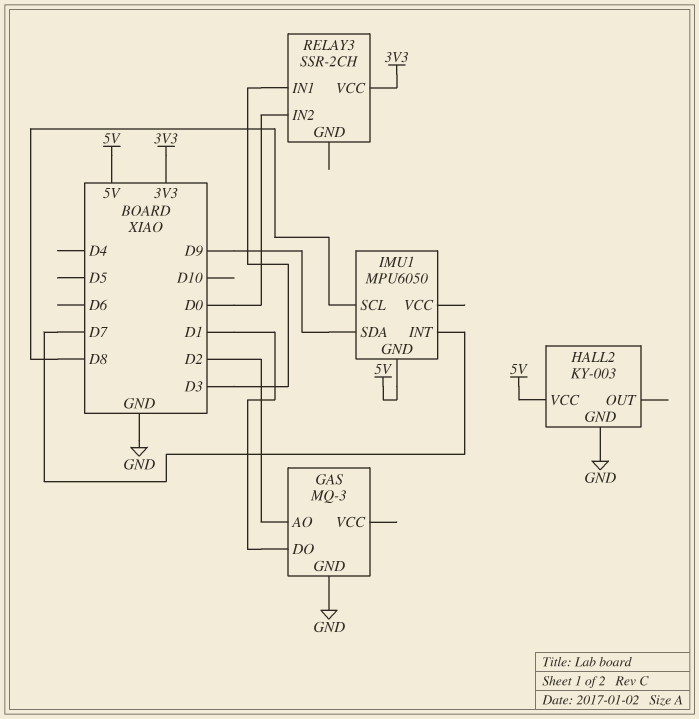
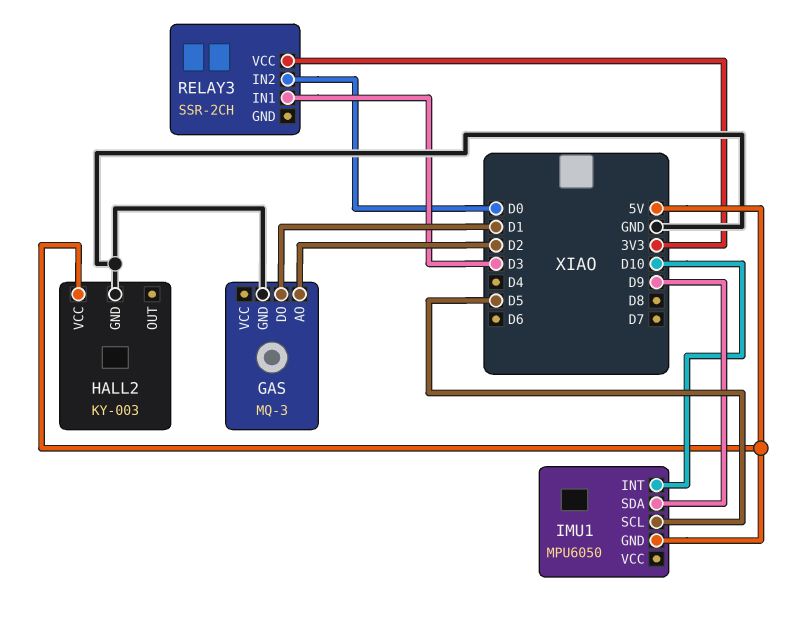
IMU1 pin INT: D7 -> D10
IMU1 pin SCL: D8 -> D5

